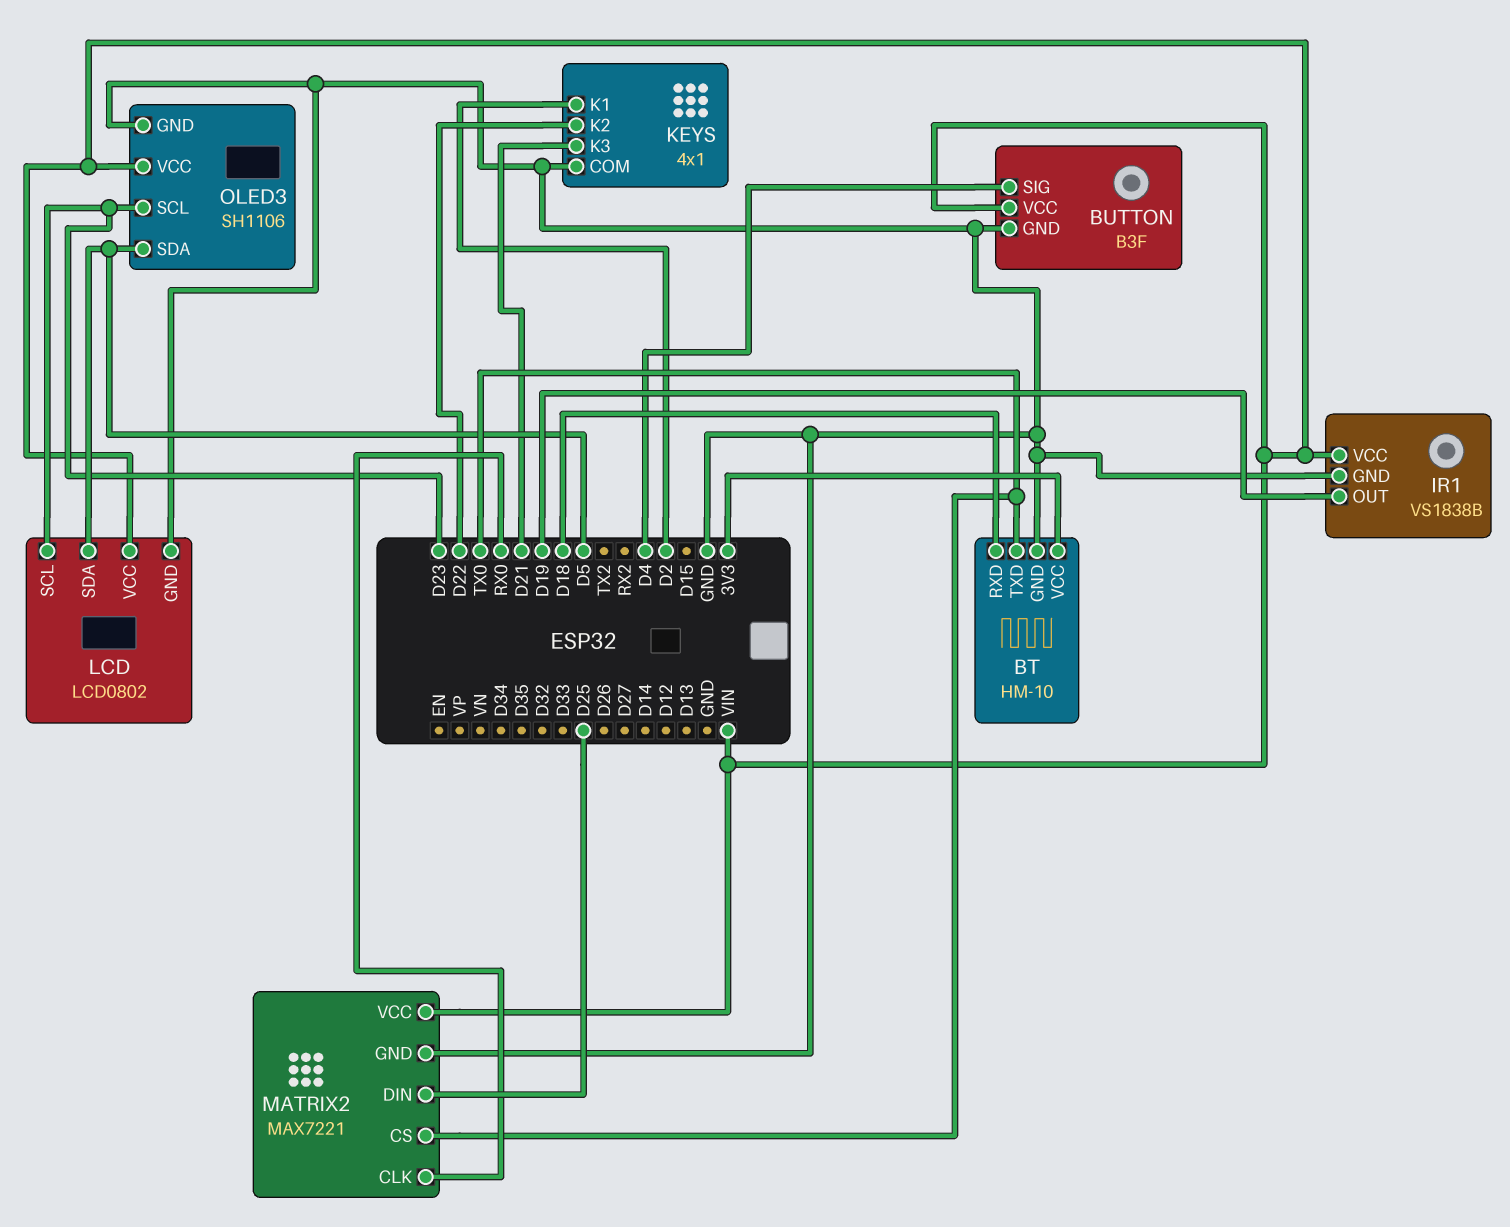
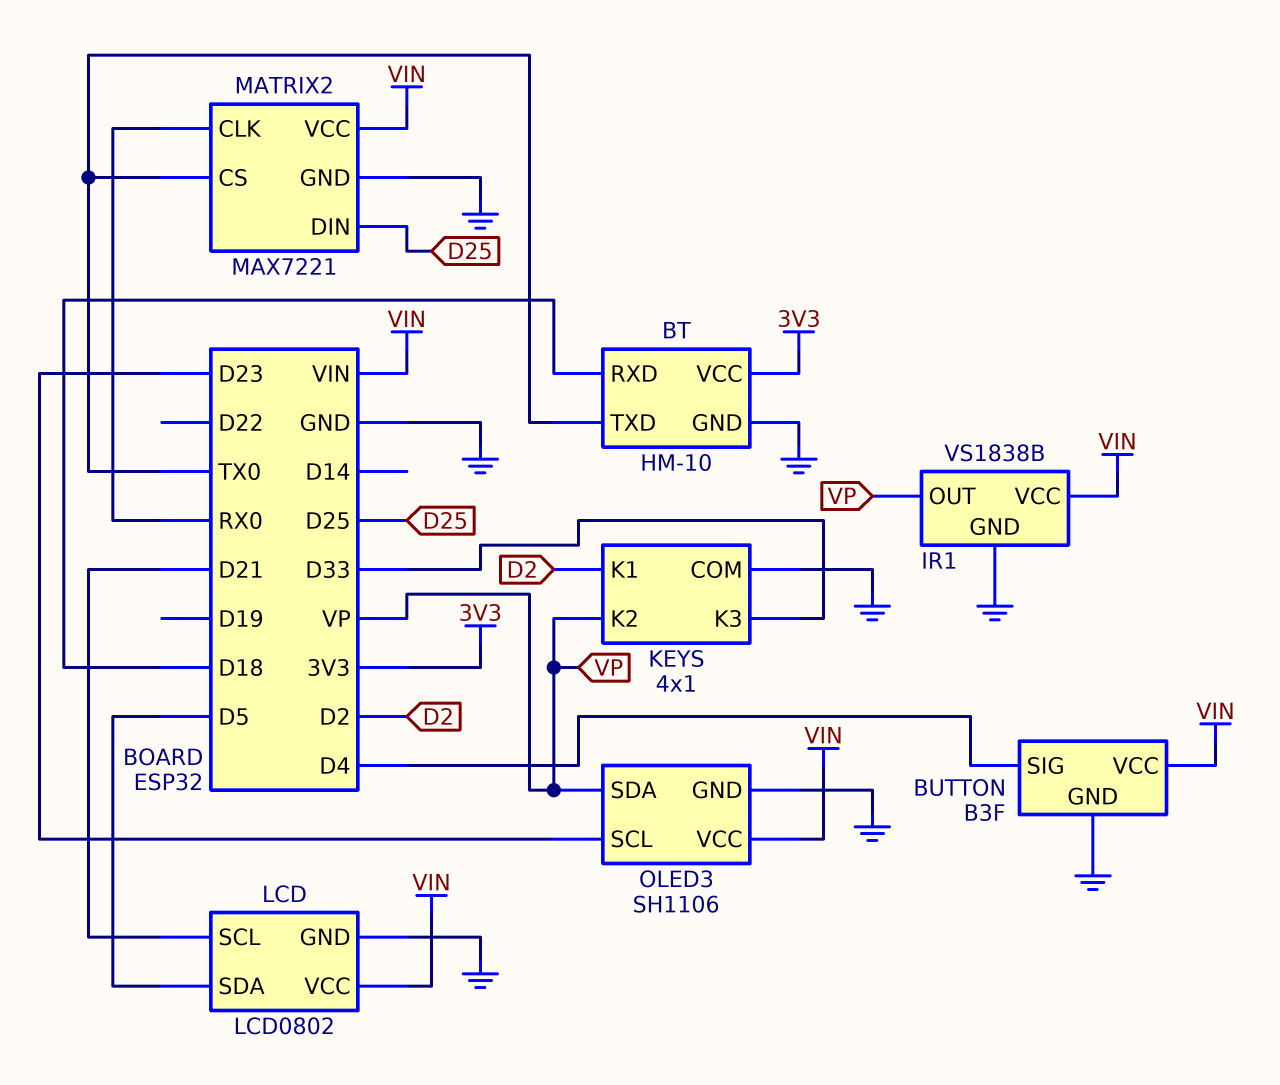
IR1 pin OUT: D19 -> VP
KEYS pin K2: D22 -> VP
KEYS pin K3: D21 -> D33
LCD pin SCL: D23 -> D21
OLED3 pin SDA: D5 -> VP

